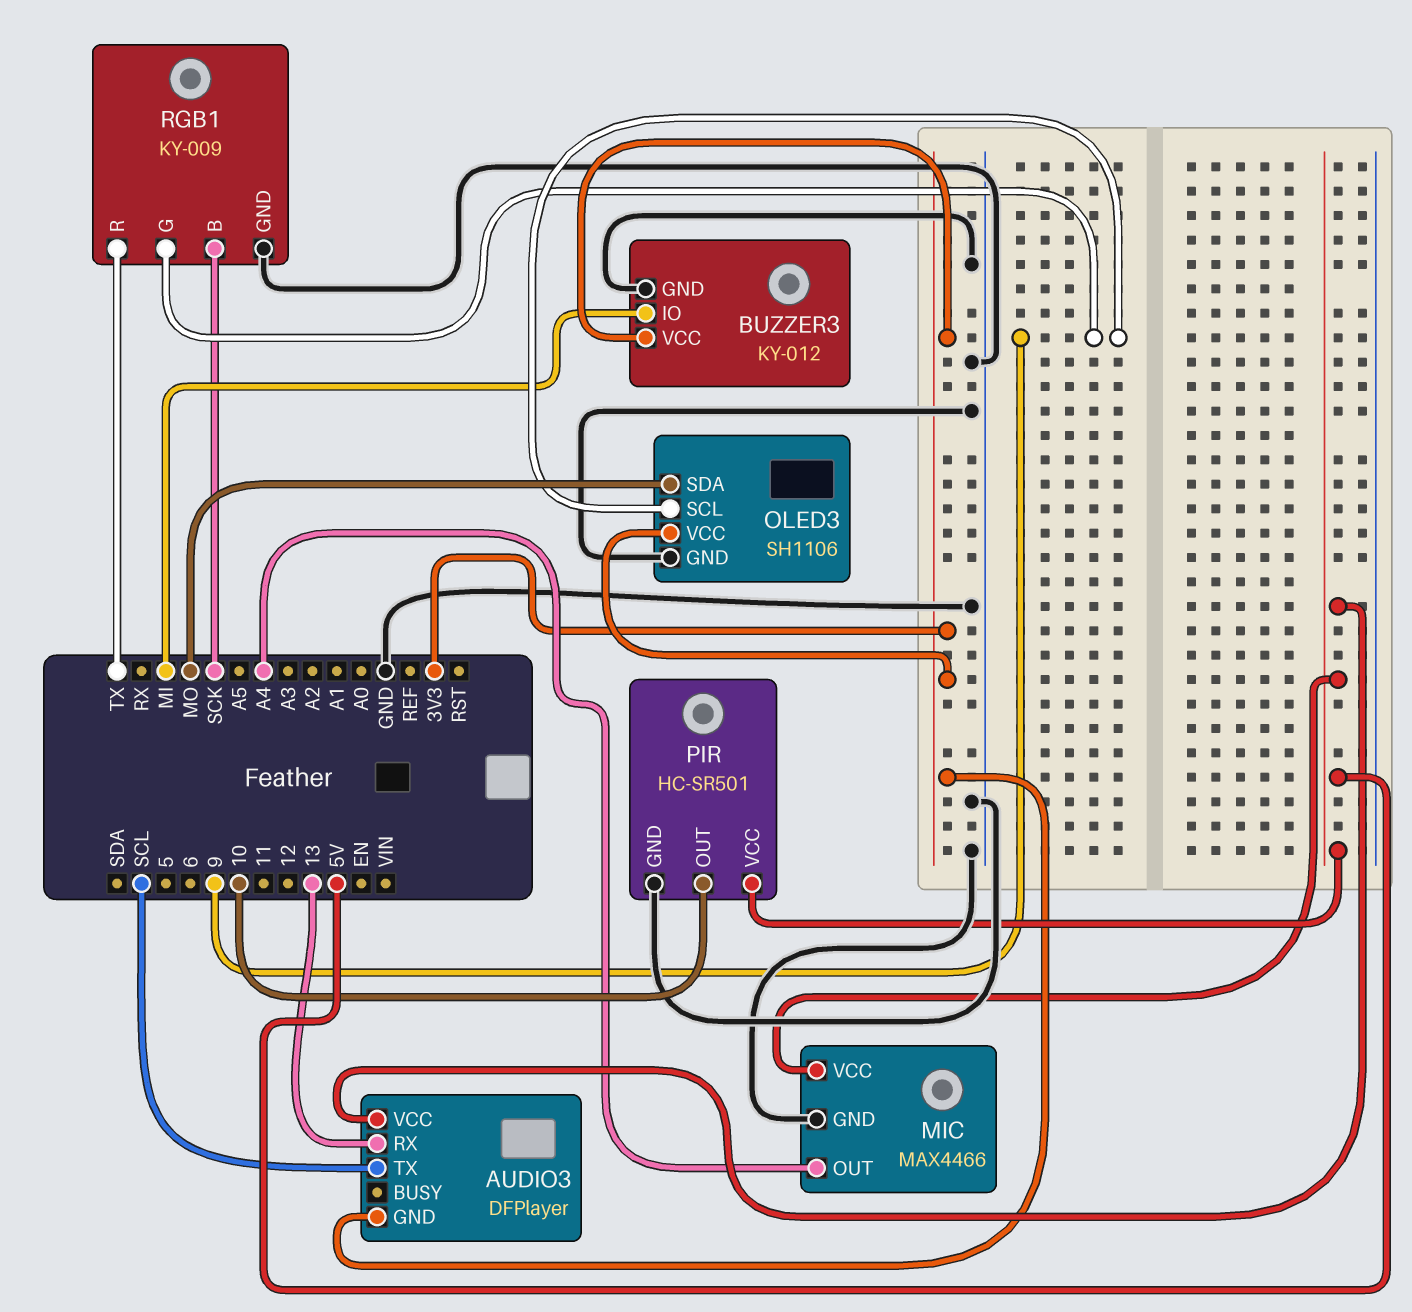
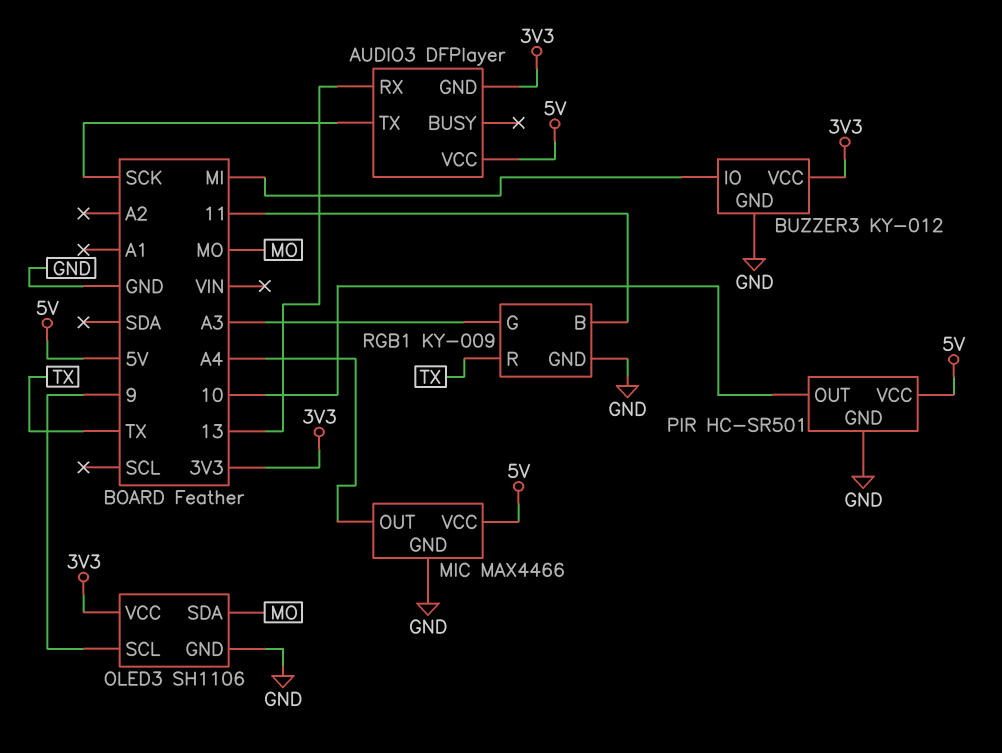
AUDIO3 pin TX: SCL -> SCK
RGB1 pin B: SCK -> 11
RGB1 pin G: 9 -> A3

